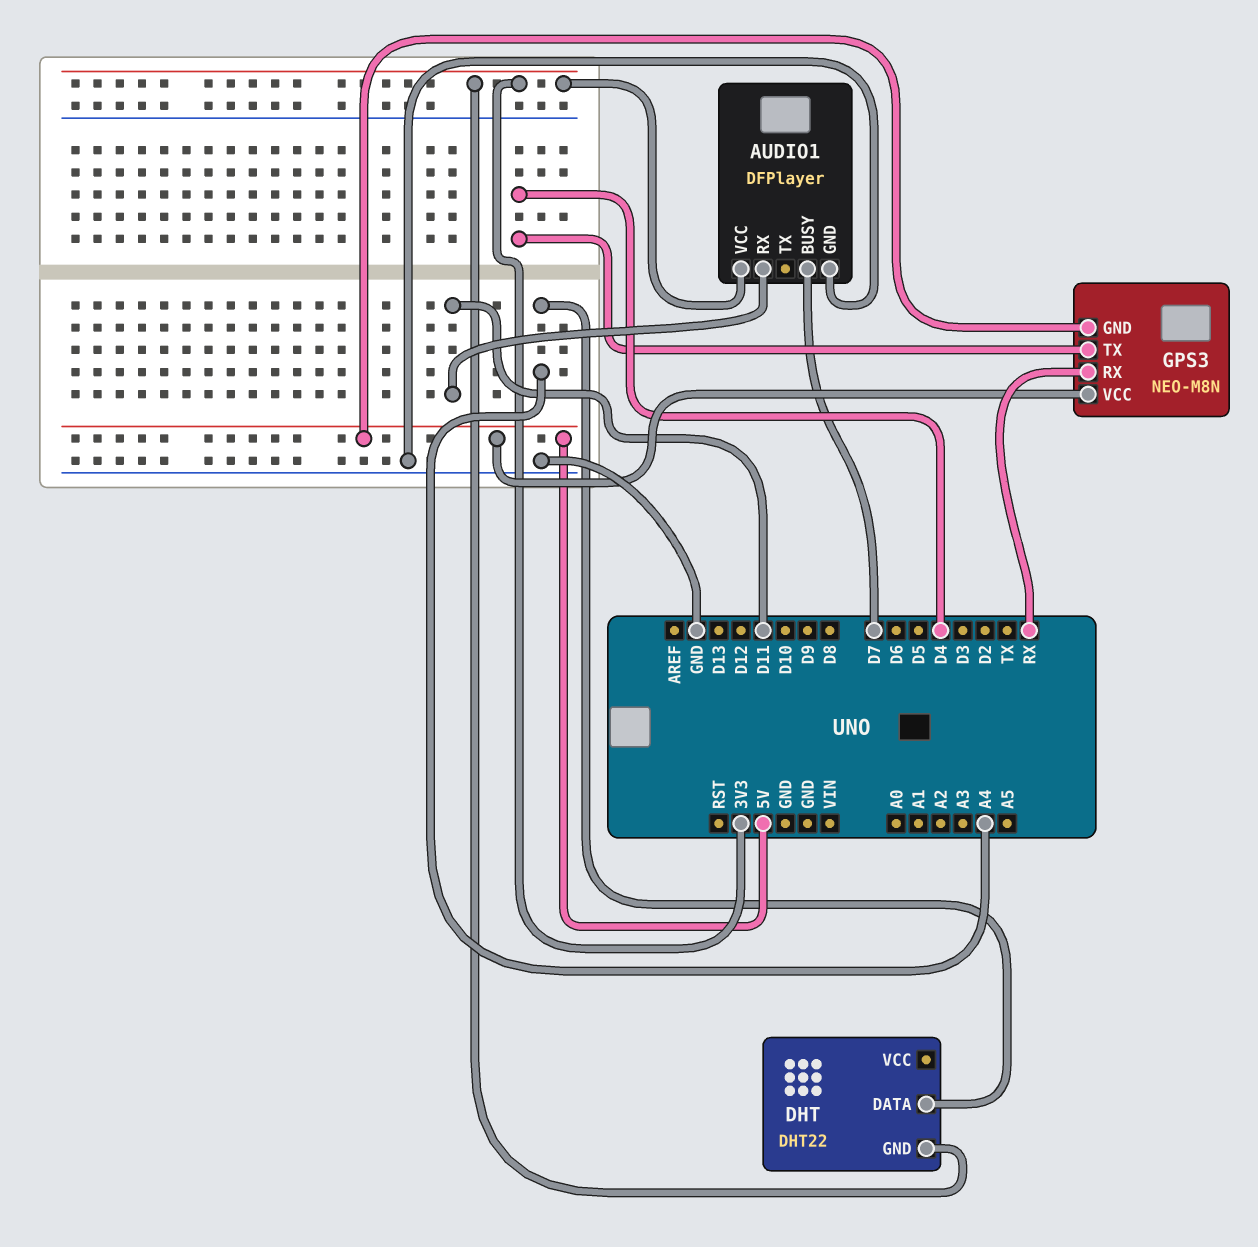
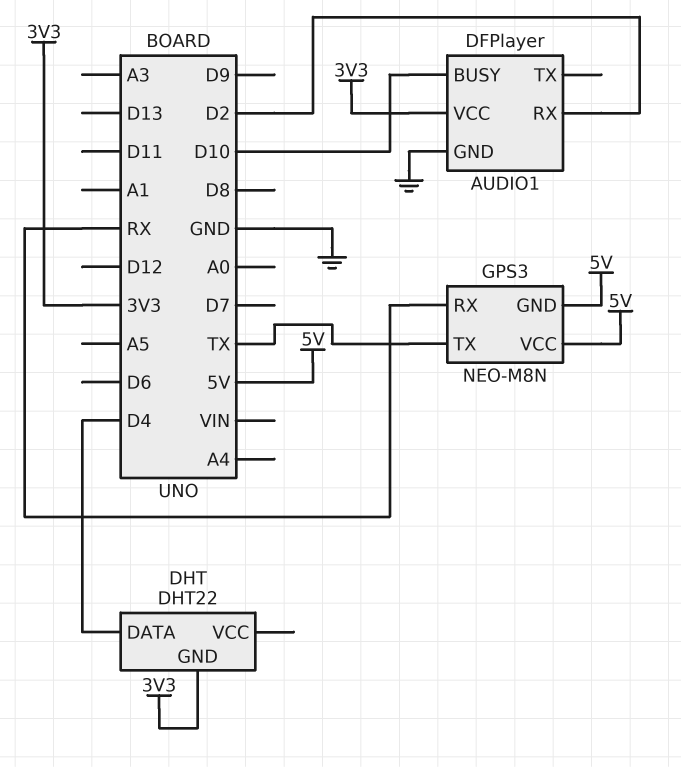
AUDIO1 pin BUSY: D7 -> D10
AUDIO1 pin RX: D11 -> D2
DHT pin DATA: A4 -> D4
GPS3 pin TX: D4 -> TX

